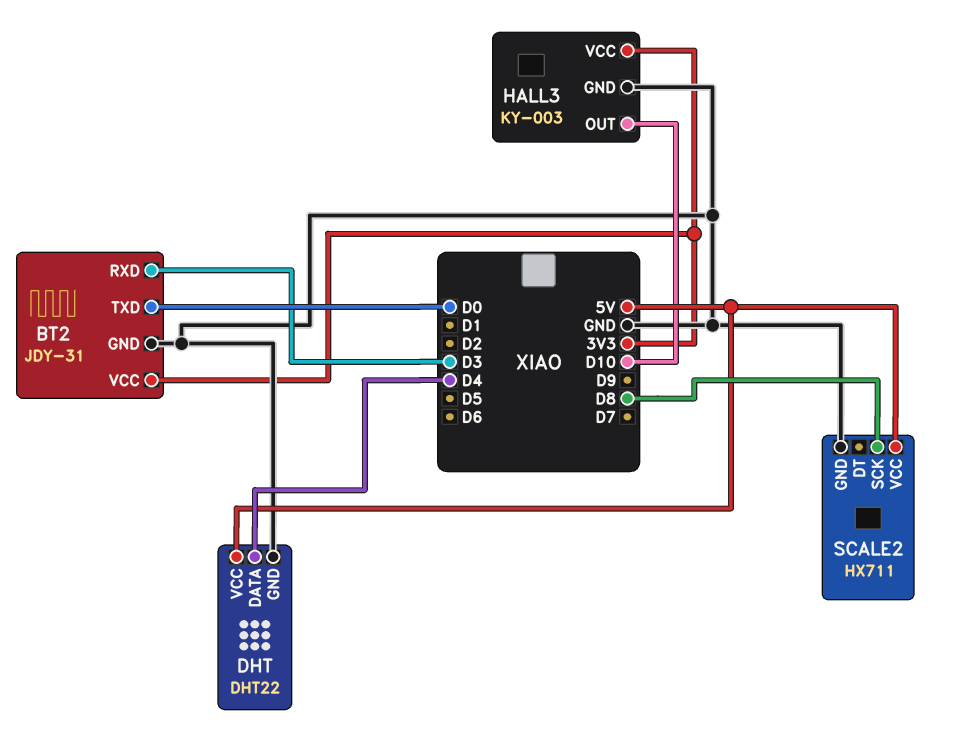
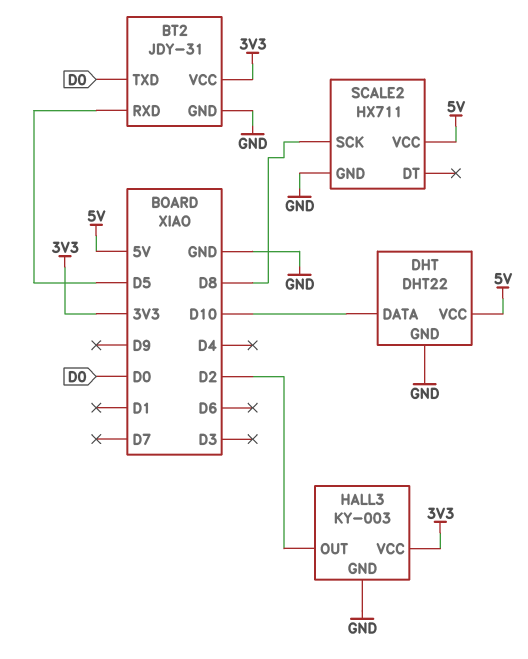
BT2 pin RXD: D3 -> D5
DHT pin DATA: D4 -> D10
HALL3 pin OUT: D10 -> D2

